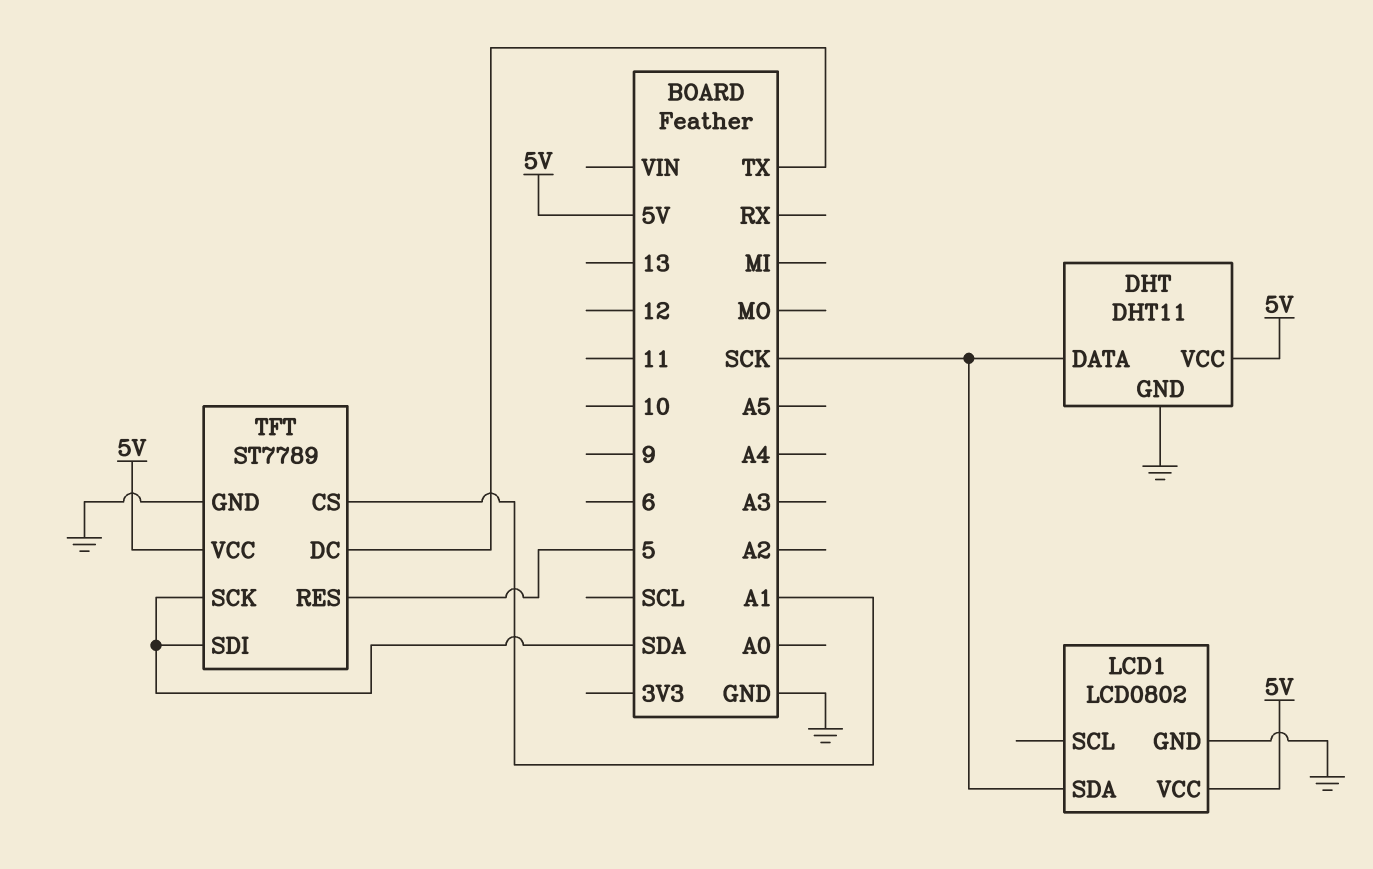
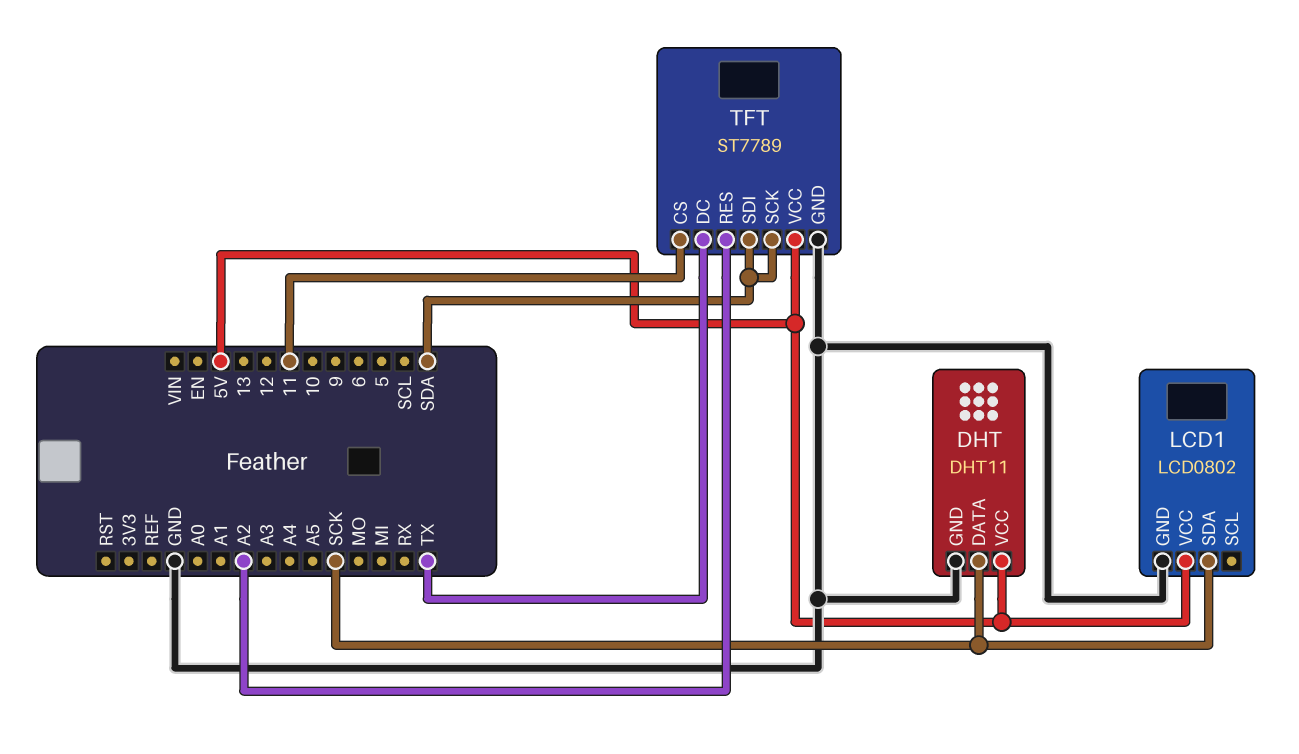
TFT pin CS: A1 -> 11
TFT pin RES: 5 -> A2

